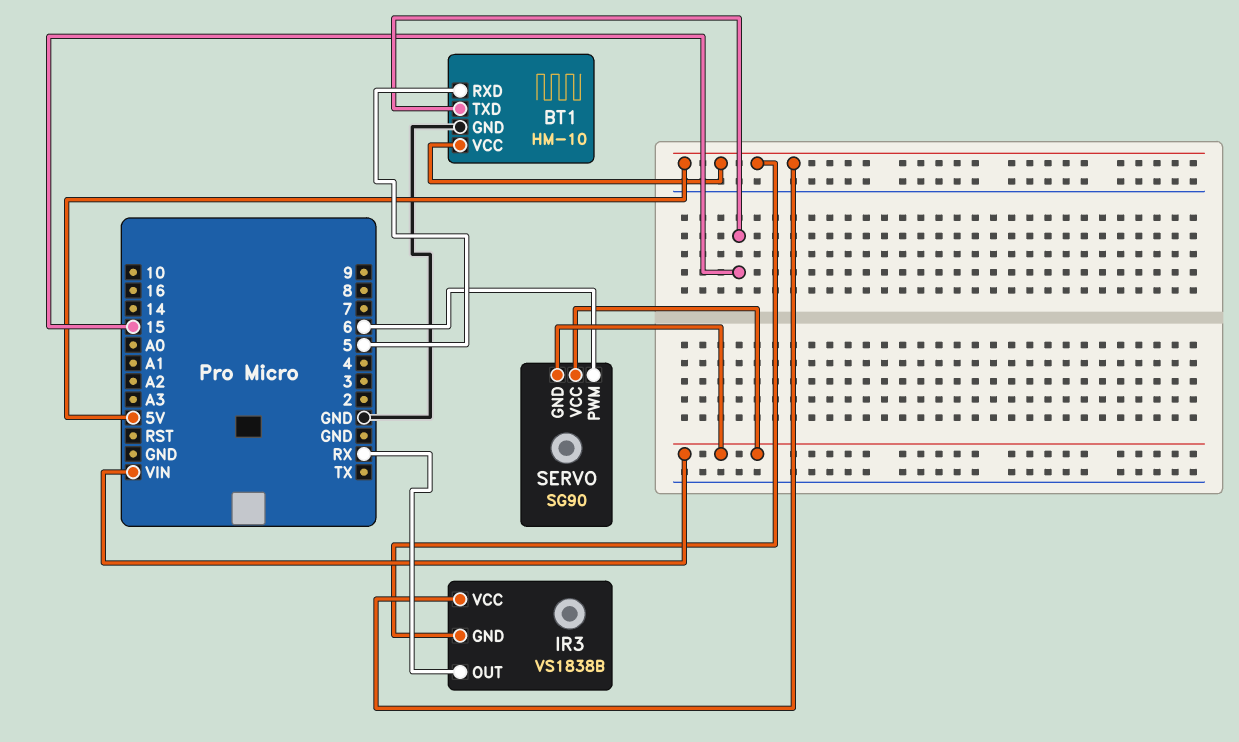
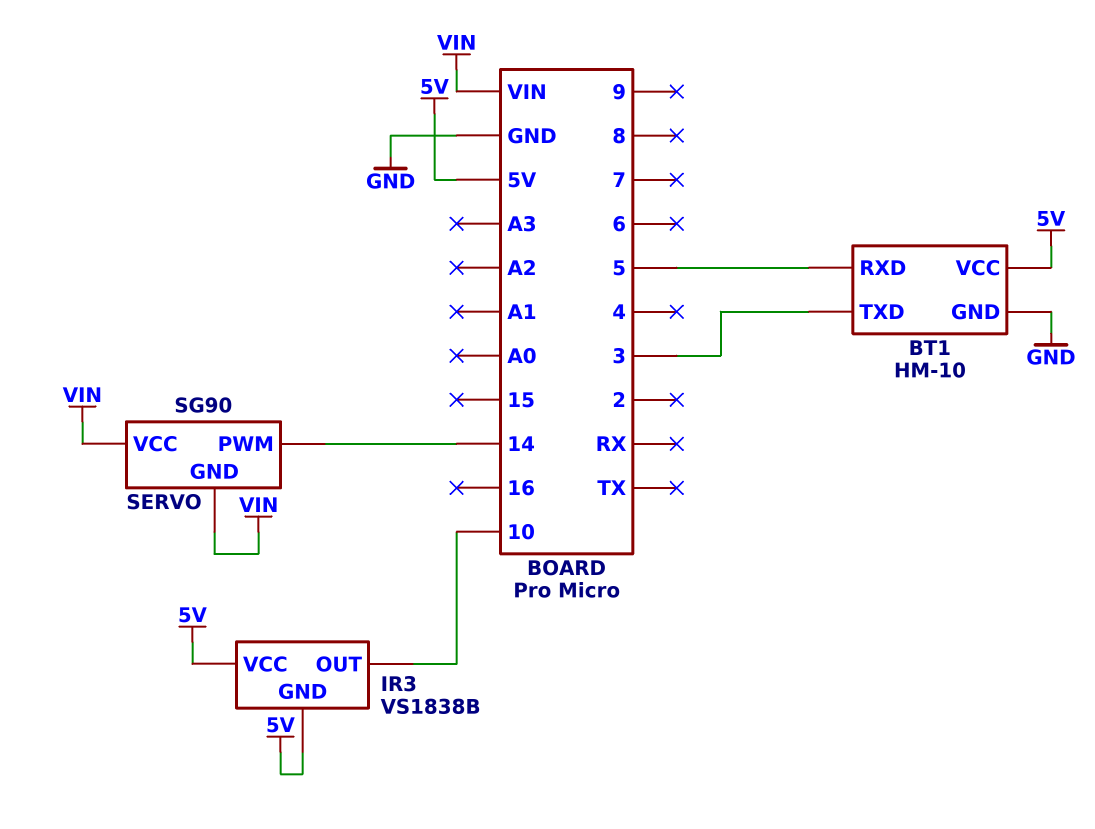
BT1 pin TXD: 15 -> 3
IR3 pin OUT: RX -> 10
SERVO pin PWM: 6 -> 14

